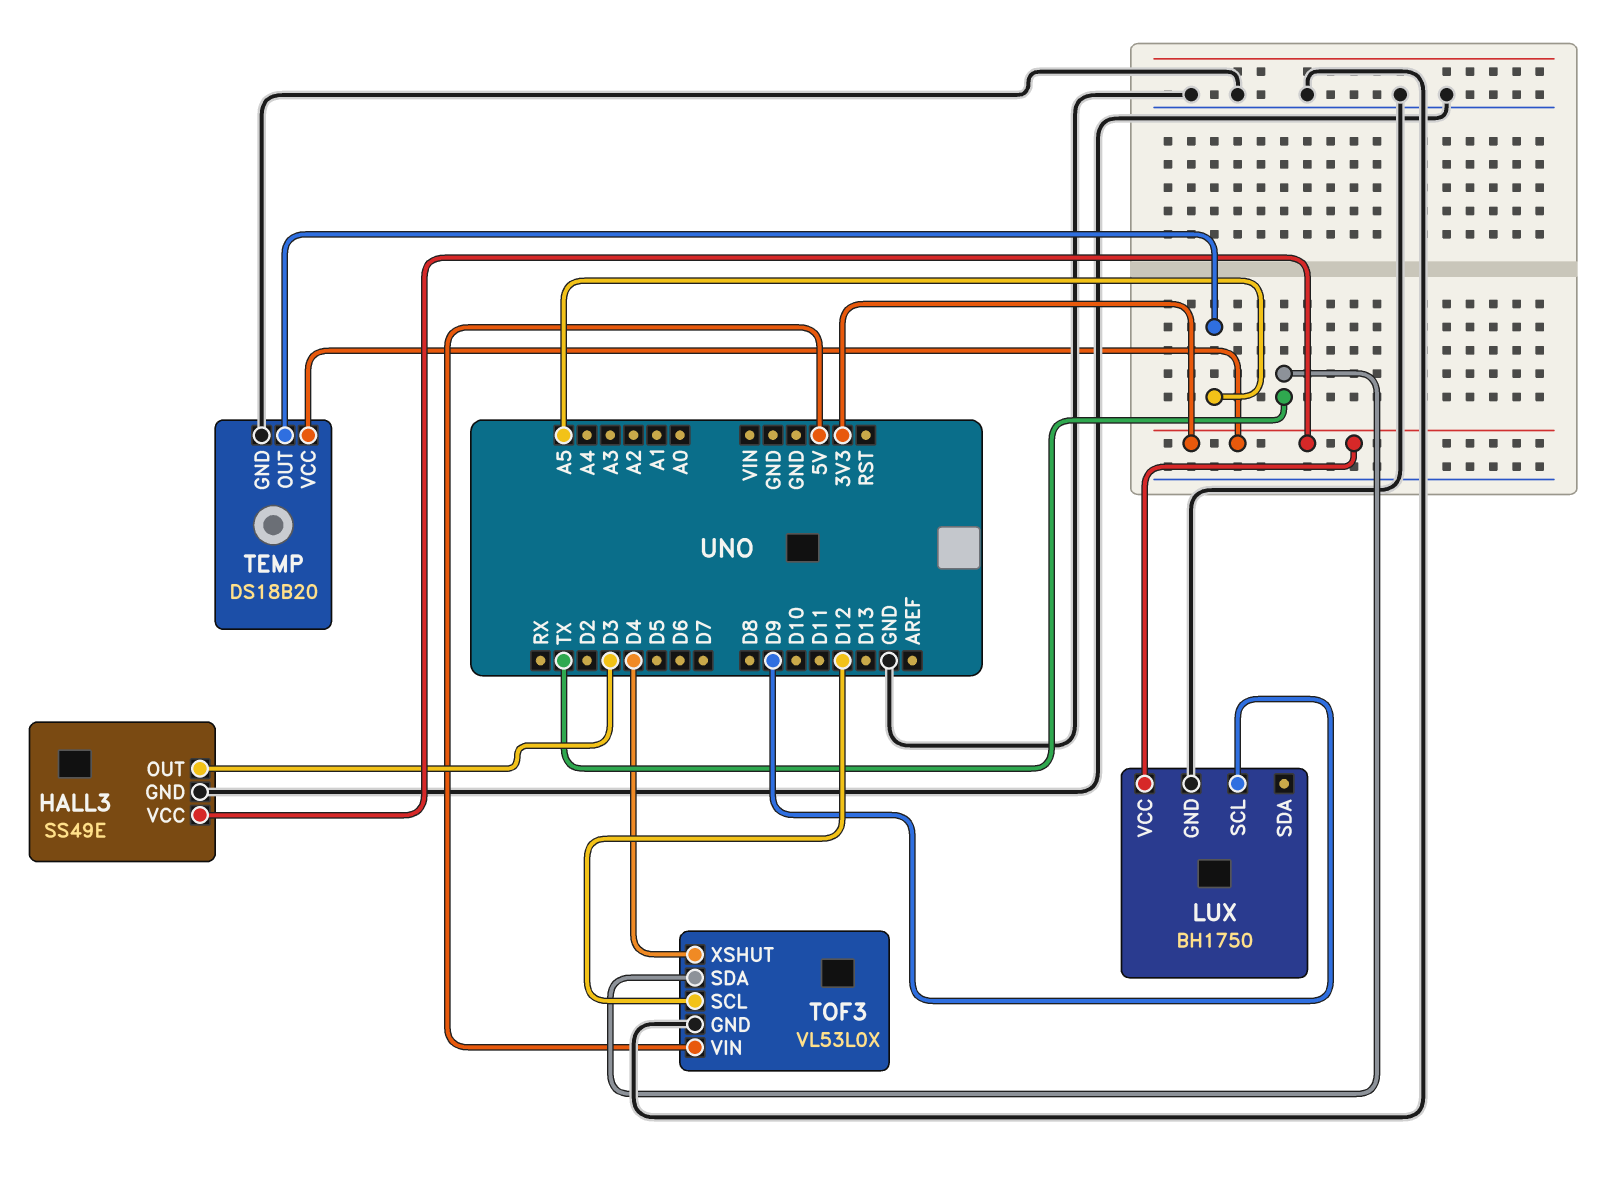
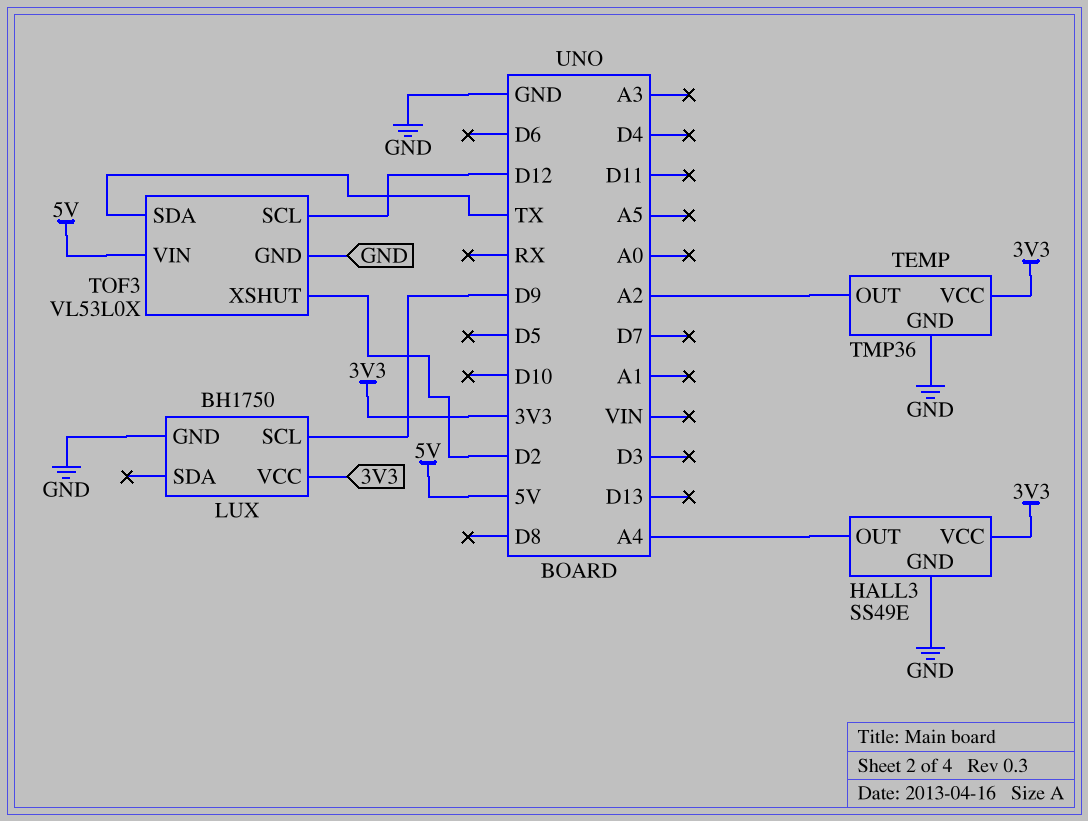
HALL3 pin OUT: D3 -> A4
TEMP: DS18B20 -> TMP36
TEMP pin OUT: A5 -> A2
TOF3 pin XSHUT: D4 -> D2

